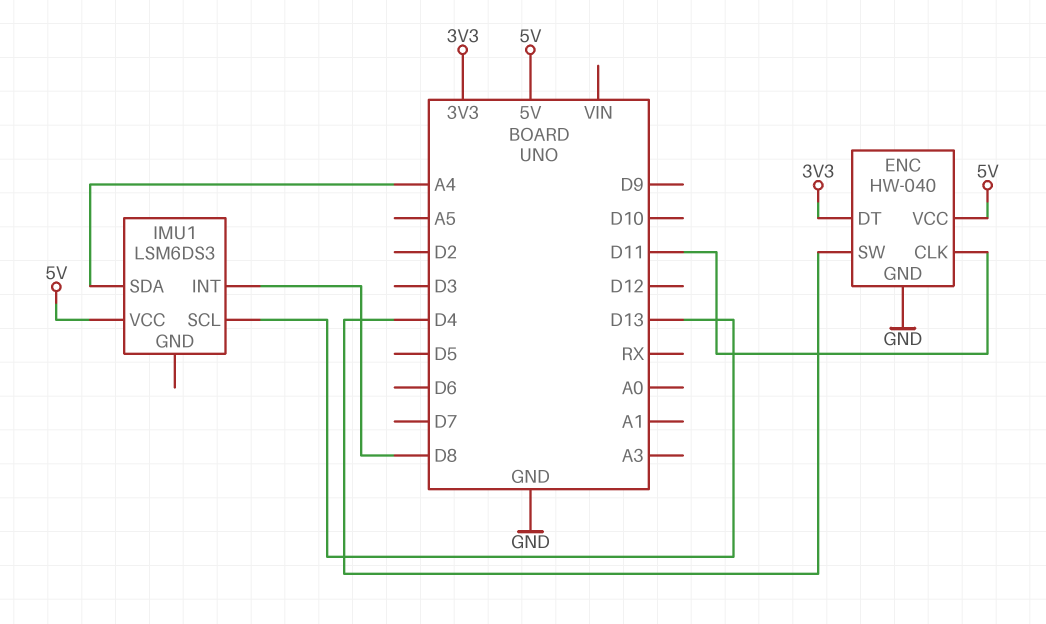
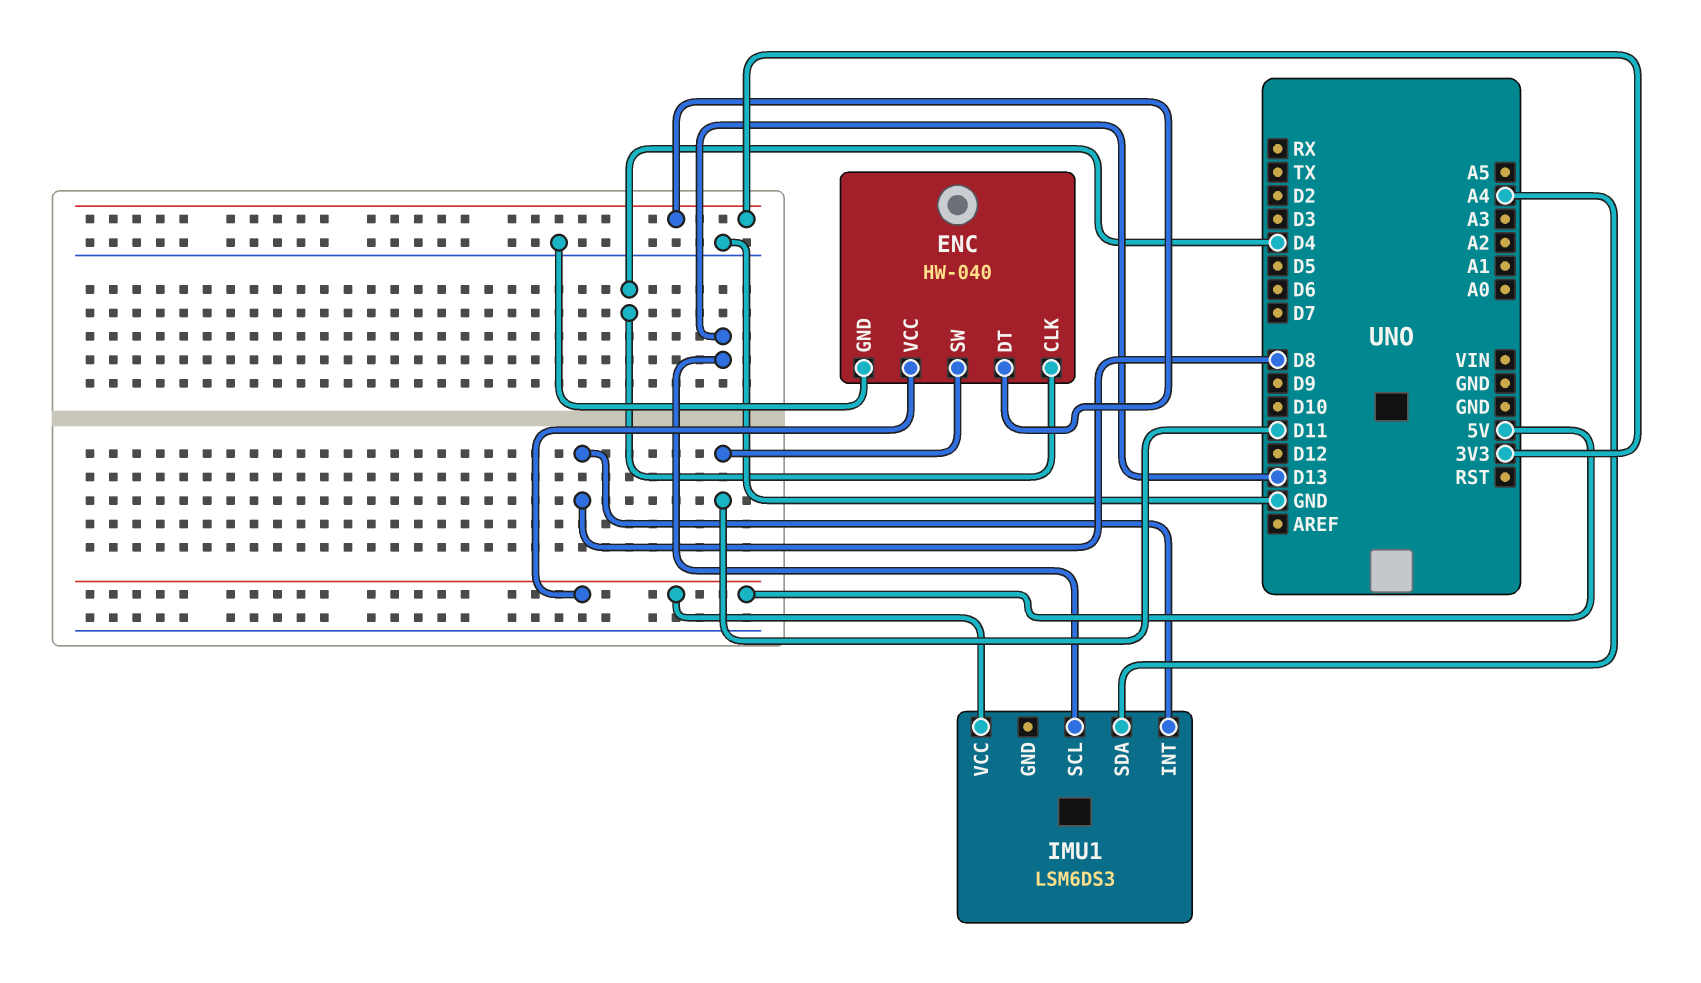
ENC pin CLK: D11 -> D4
ENC pin SW: D4 -> D11

